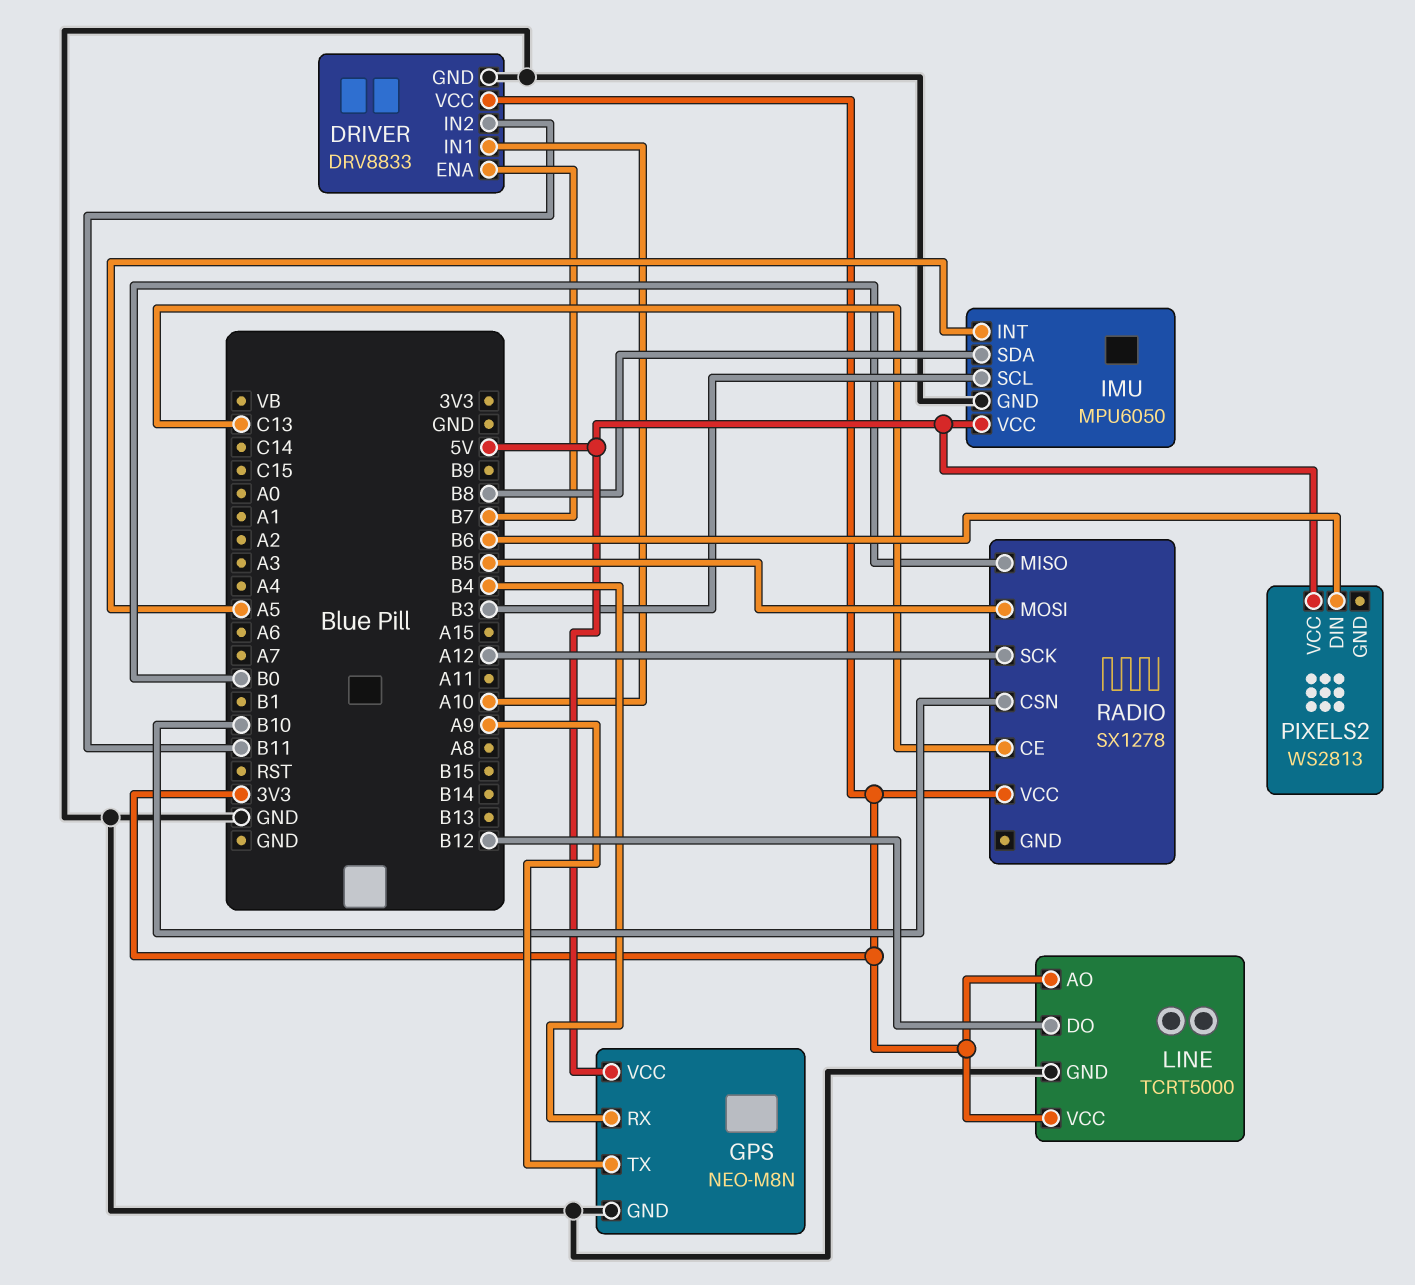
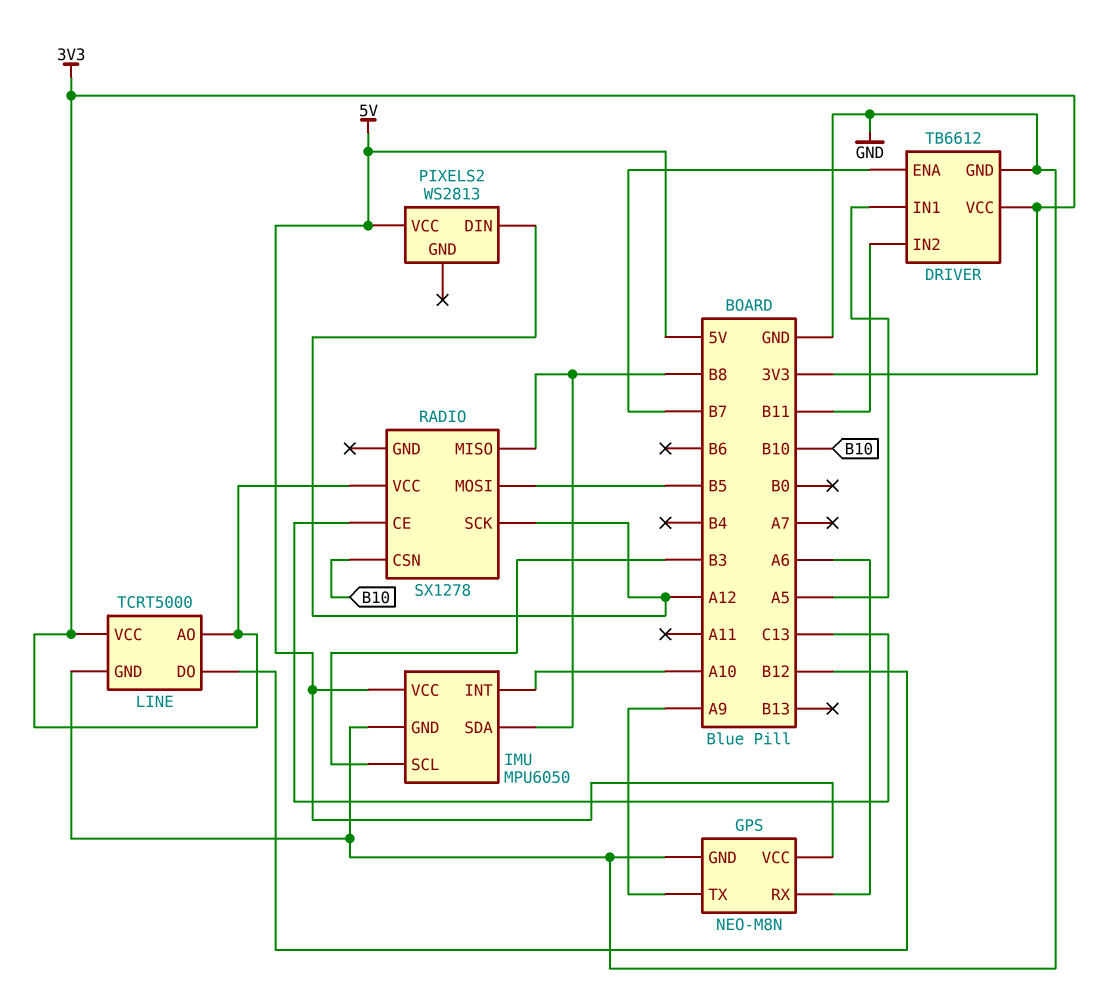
DRIVER: DRV8833 -> TB6612
DRIVER pin IN1: A10 -> A5
GPS pin RX: B4 -> A6
IMU pin INT: A5 -> A10
PIXELS2 pin DIN: B6 -> A12
RADIO pin MISO: B0 -> B8

